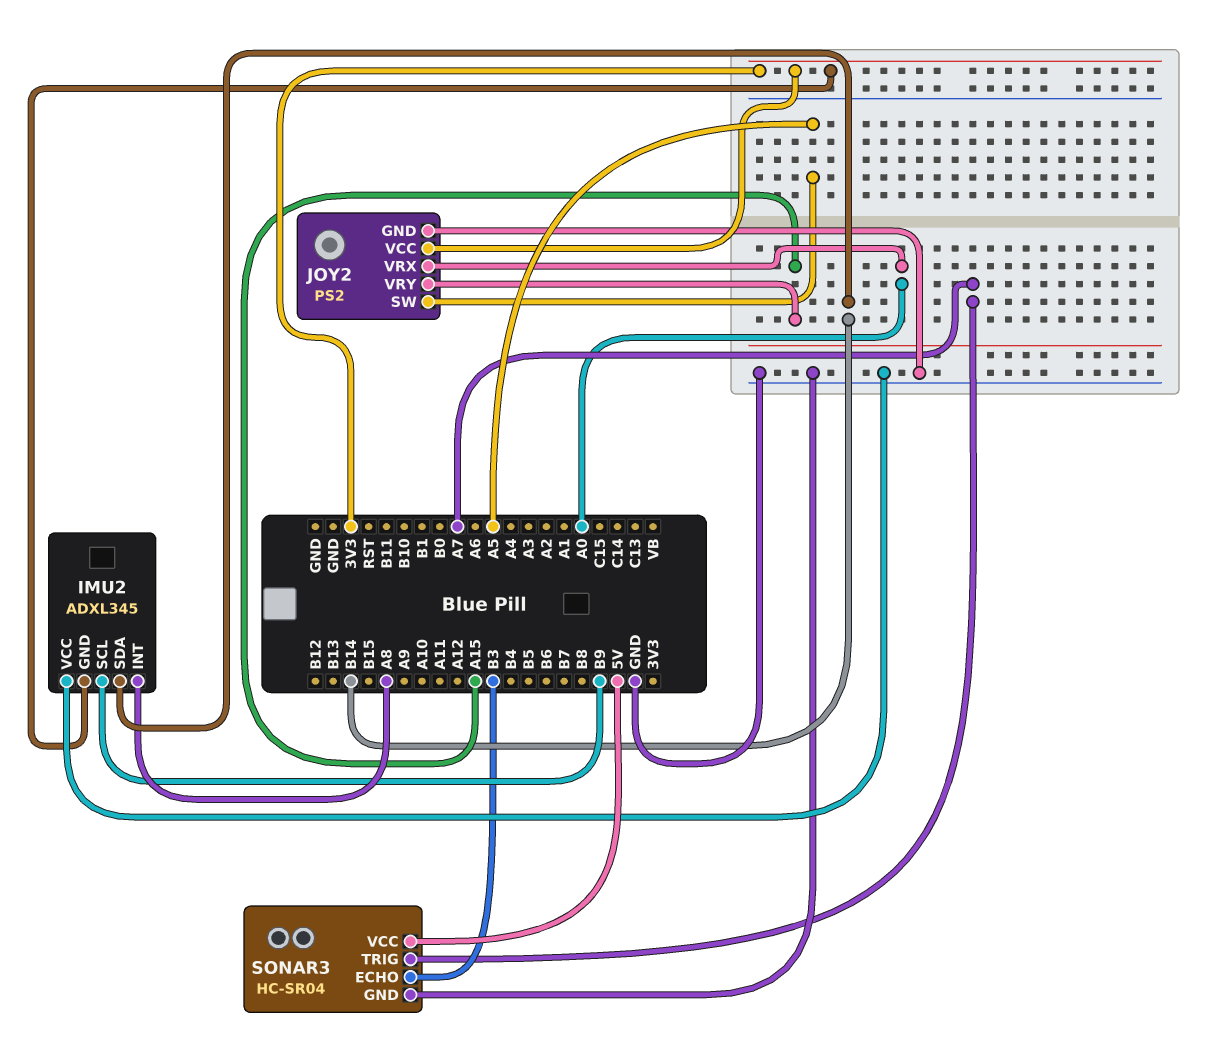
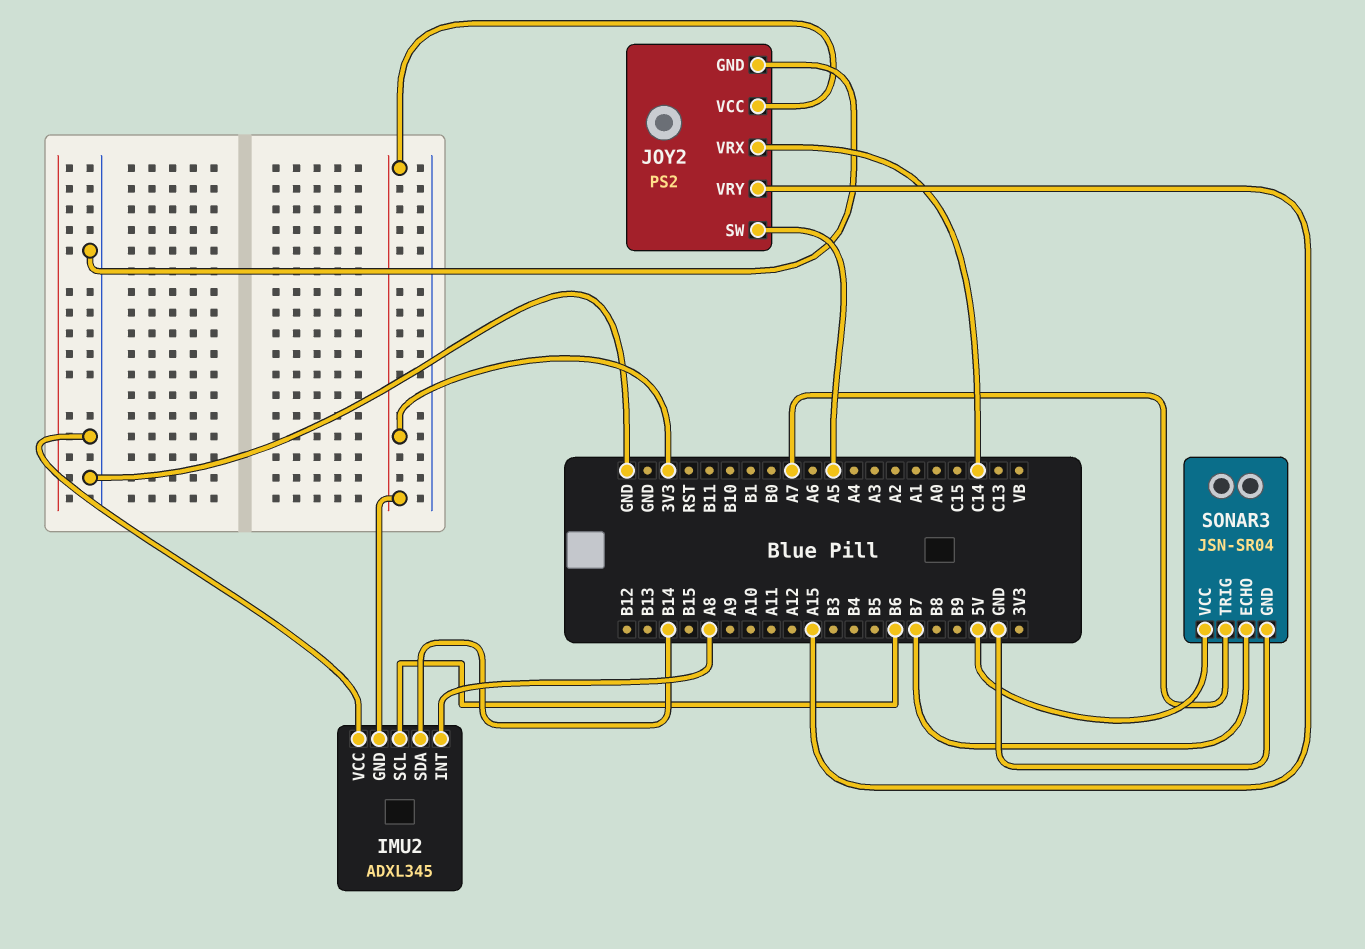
IMU2 pin SCL: B9 -> B6
JOY2 pin VRX: A0 -> C14
SONAR3: HC-SR04 -> JSN-SR04
SONAR3 pin ECHO: B3 -> B7

